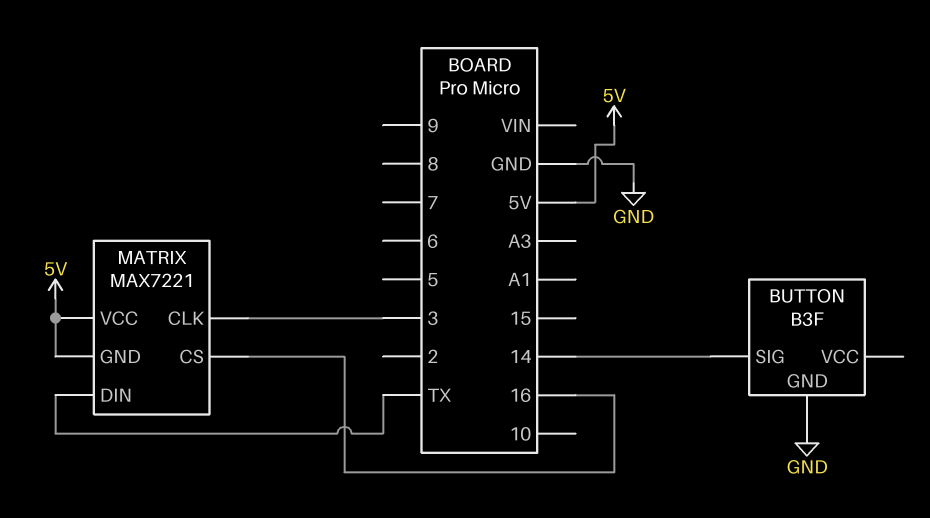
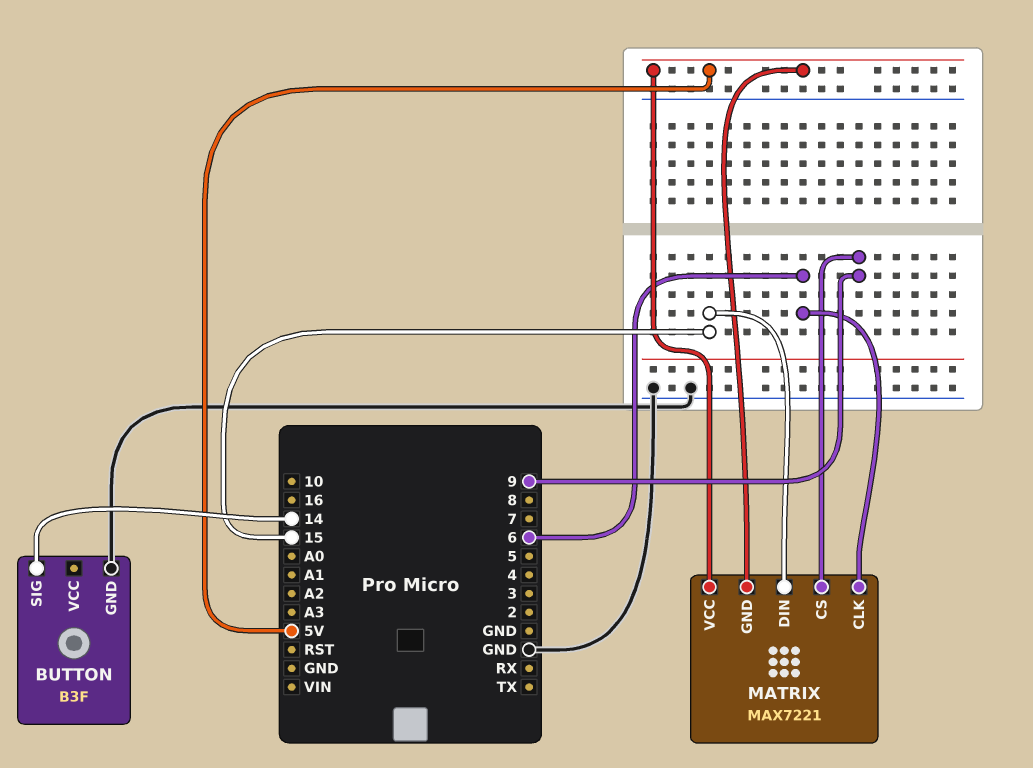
MATRIX pin CLK: 3 -> 6
MATRIX pin CS: 16 -> 9
MATRIX pin DIN: TX -> 15

